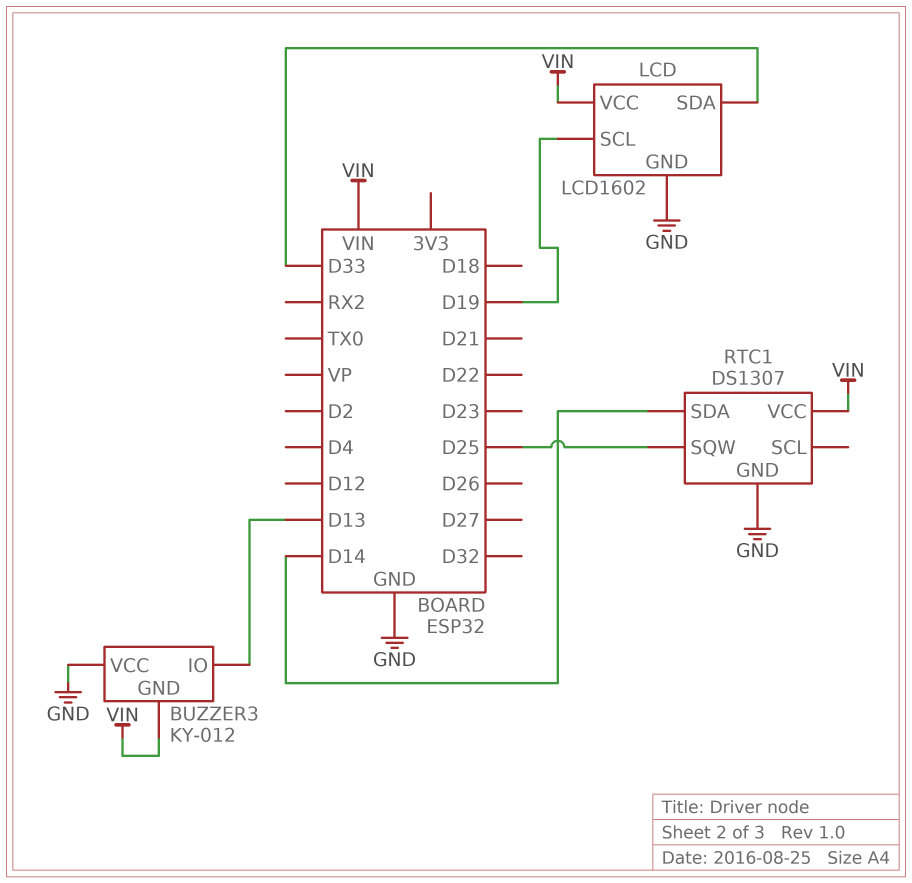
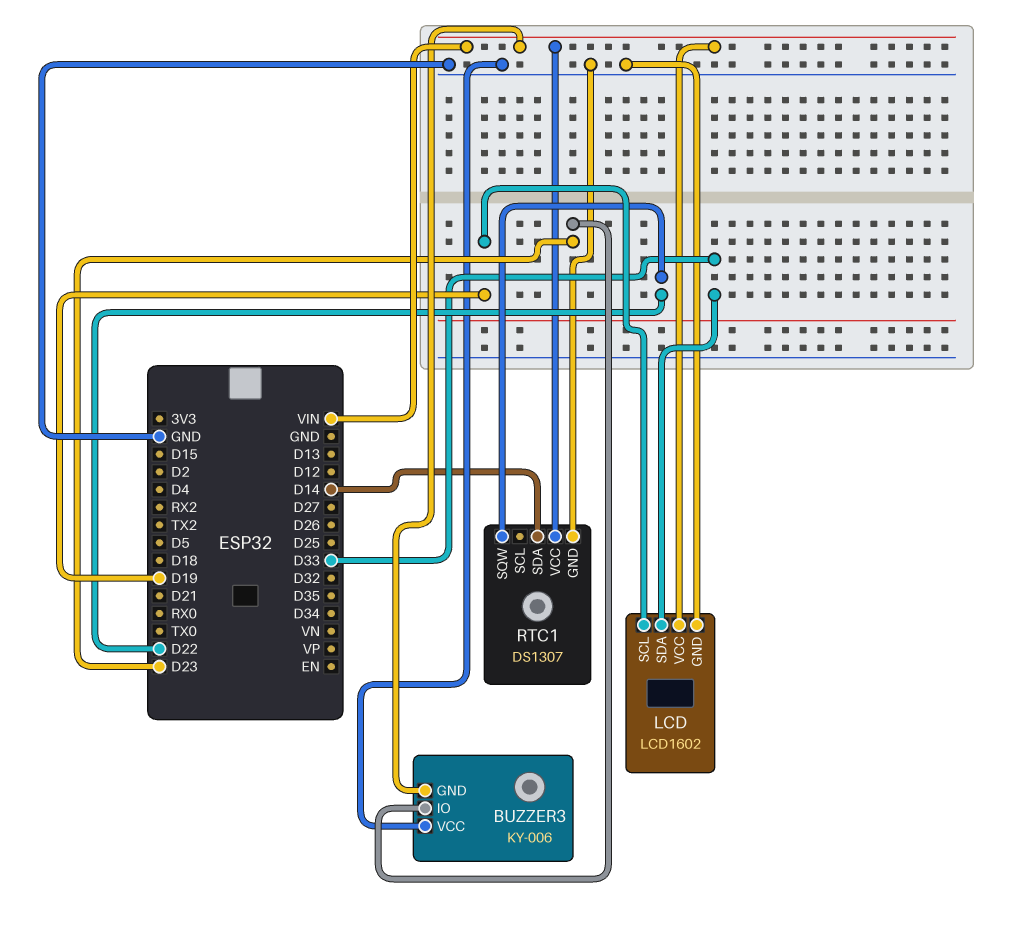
BUZZER3: KY-012 -> KY-006
BUZZER3 pin IO: D13 -> D23
RTC1 pin SQW: D25 -> D22

